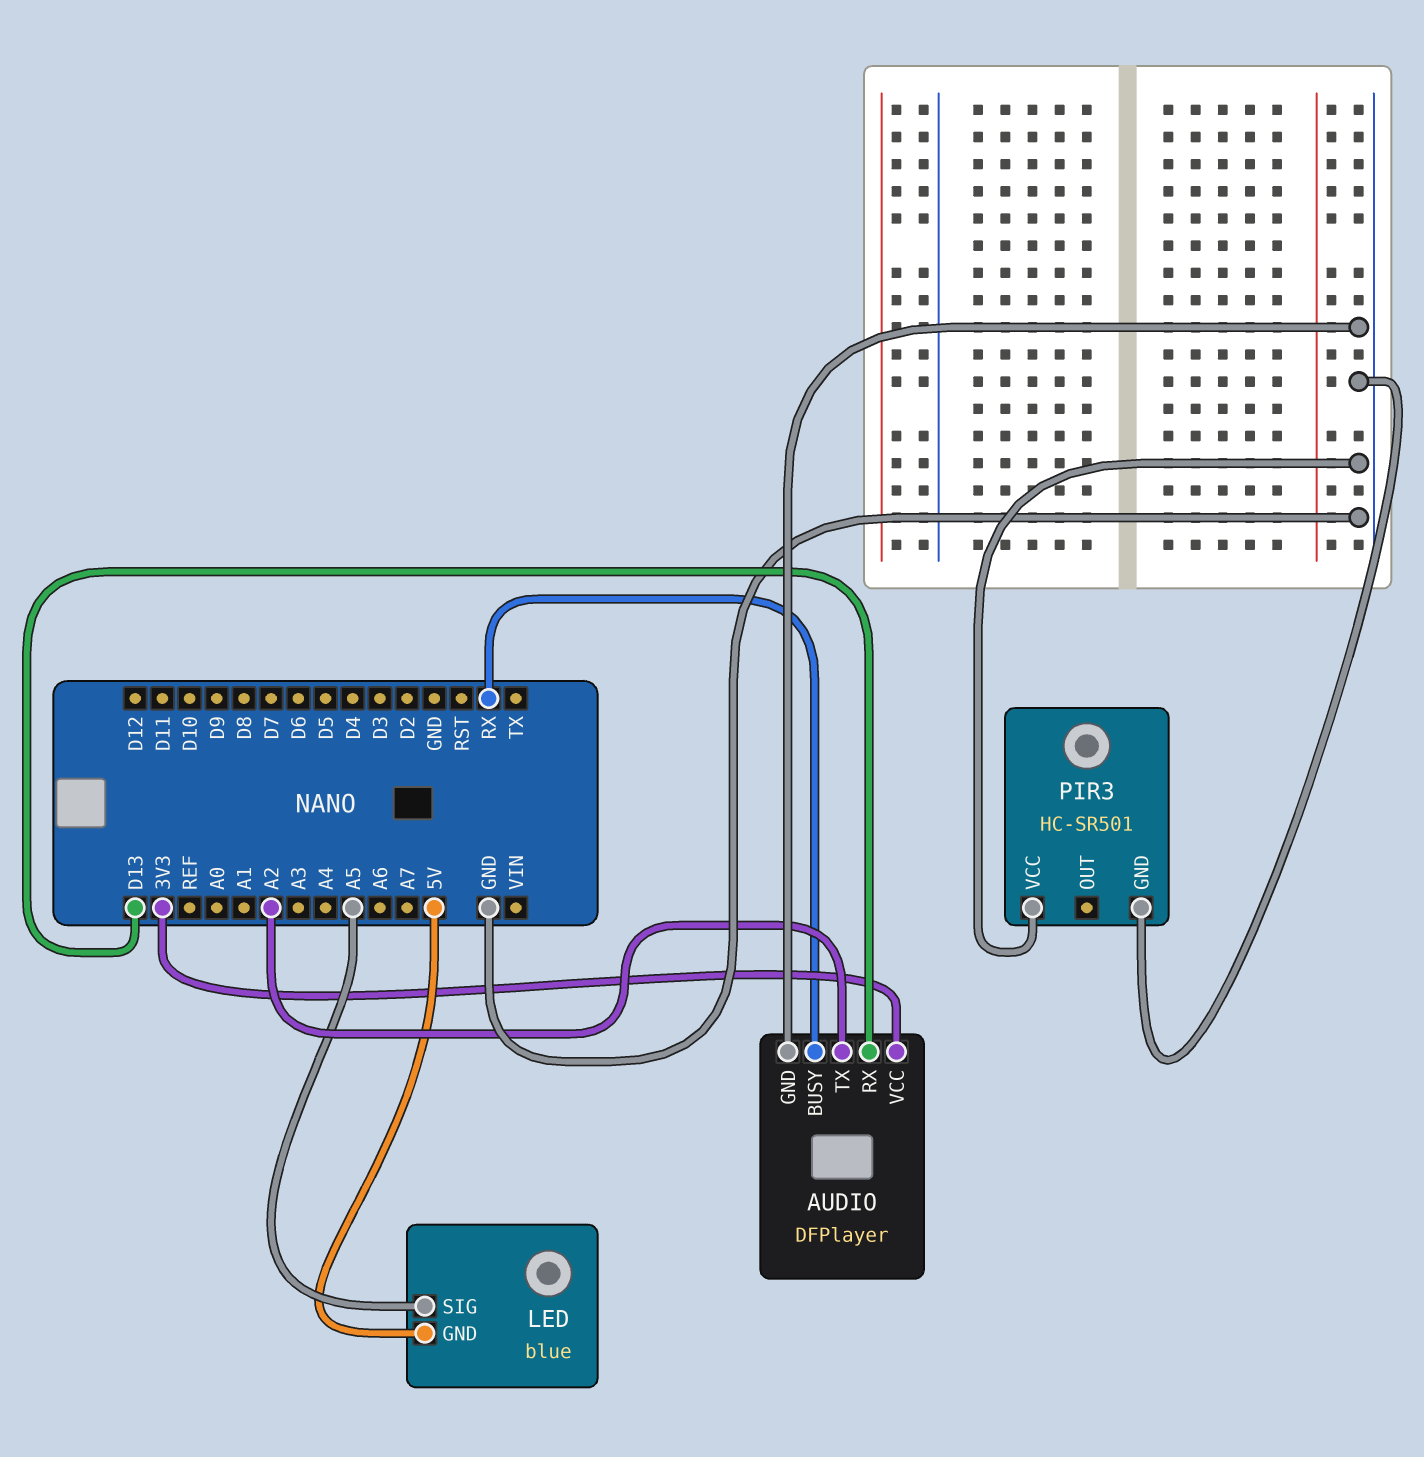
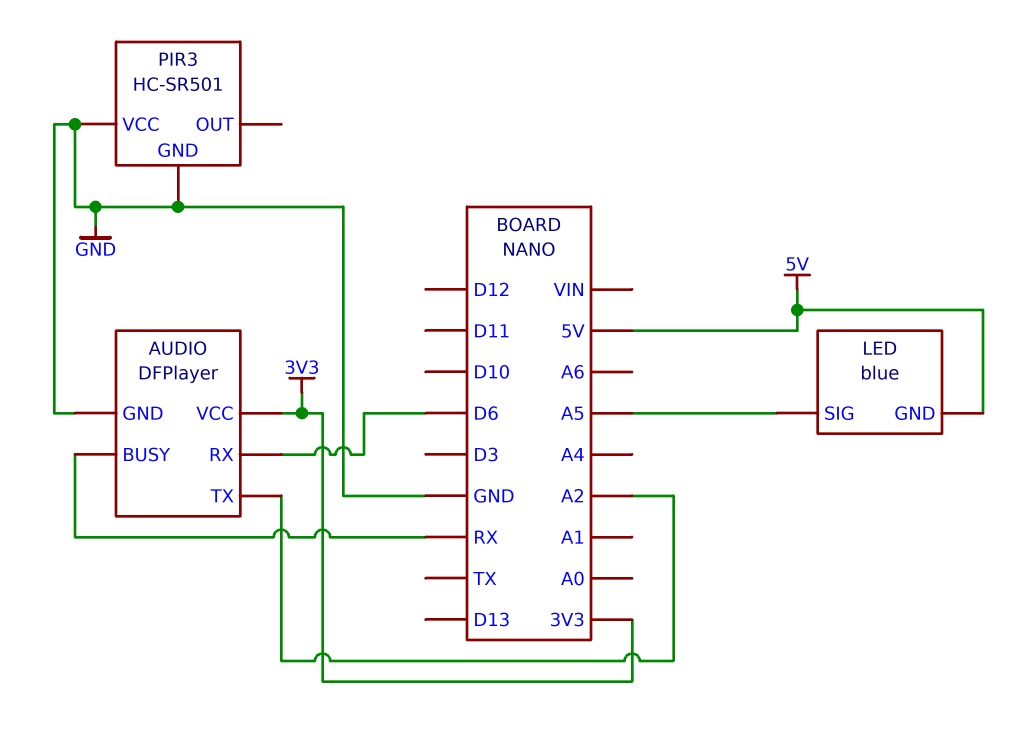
AUDIO pin RX: D13 -> D6

